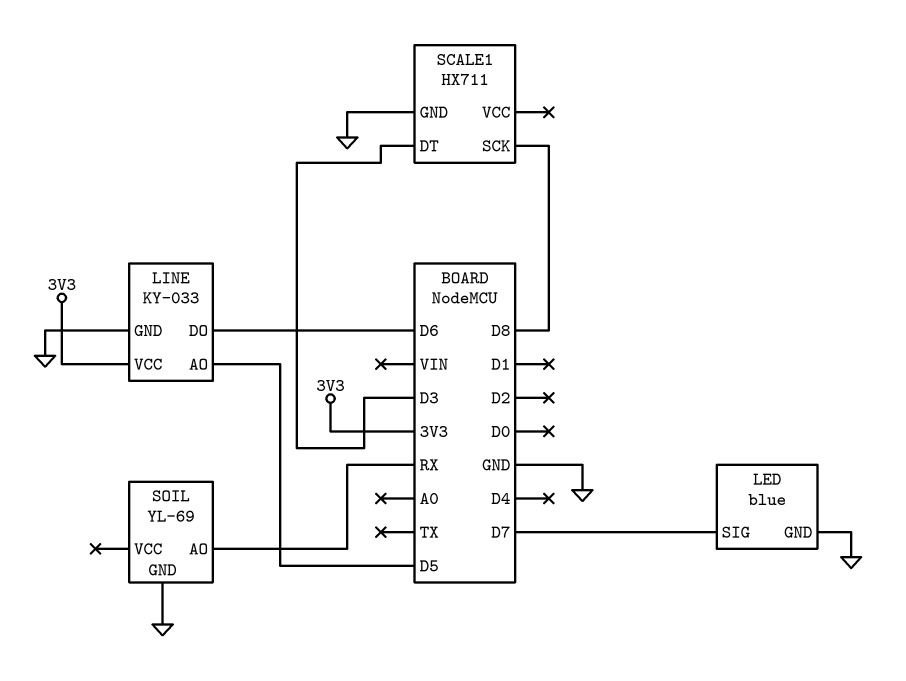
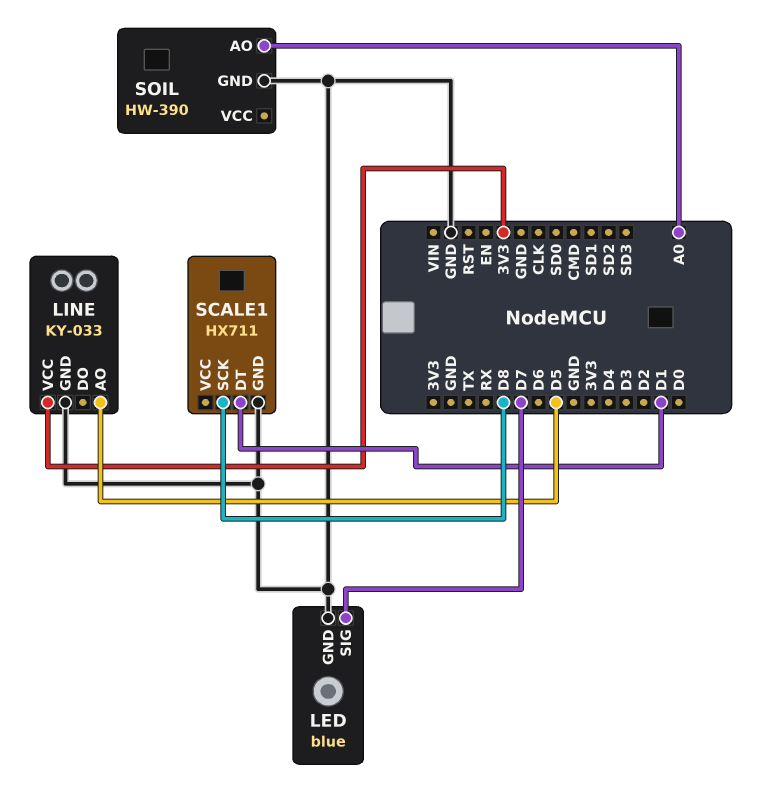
LINE pin DO: D6 -> none
SCALE1 pin DT: D3 -> D1
SOIL: YL-69 -> HW-390
SOIL pin AO: RX -> A0

